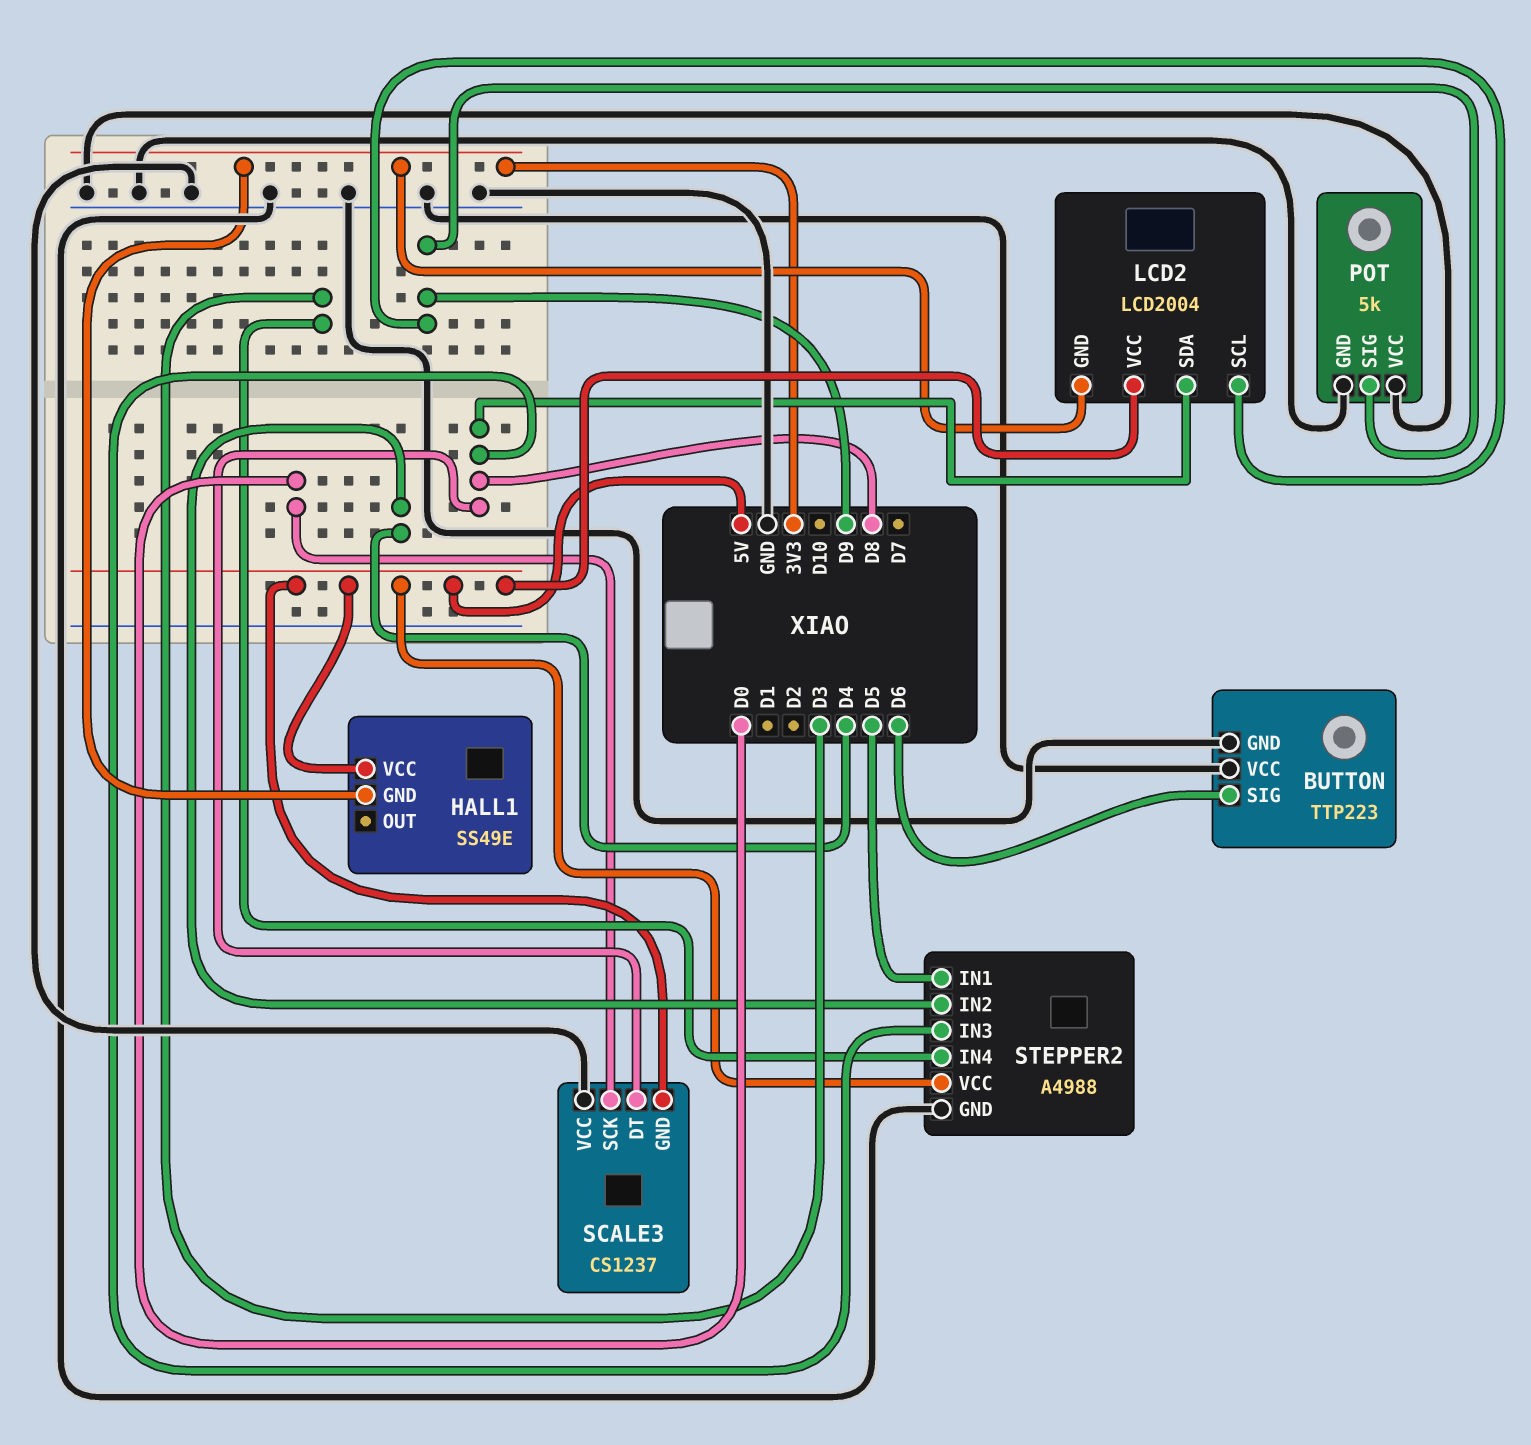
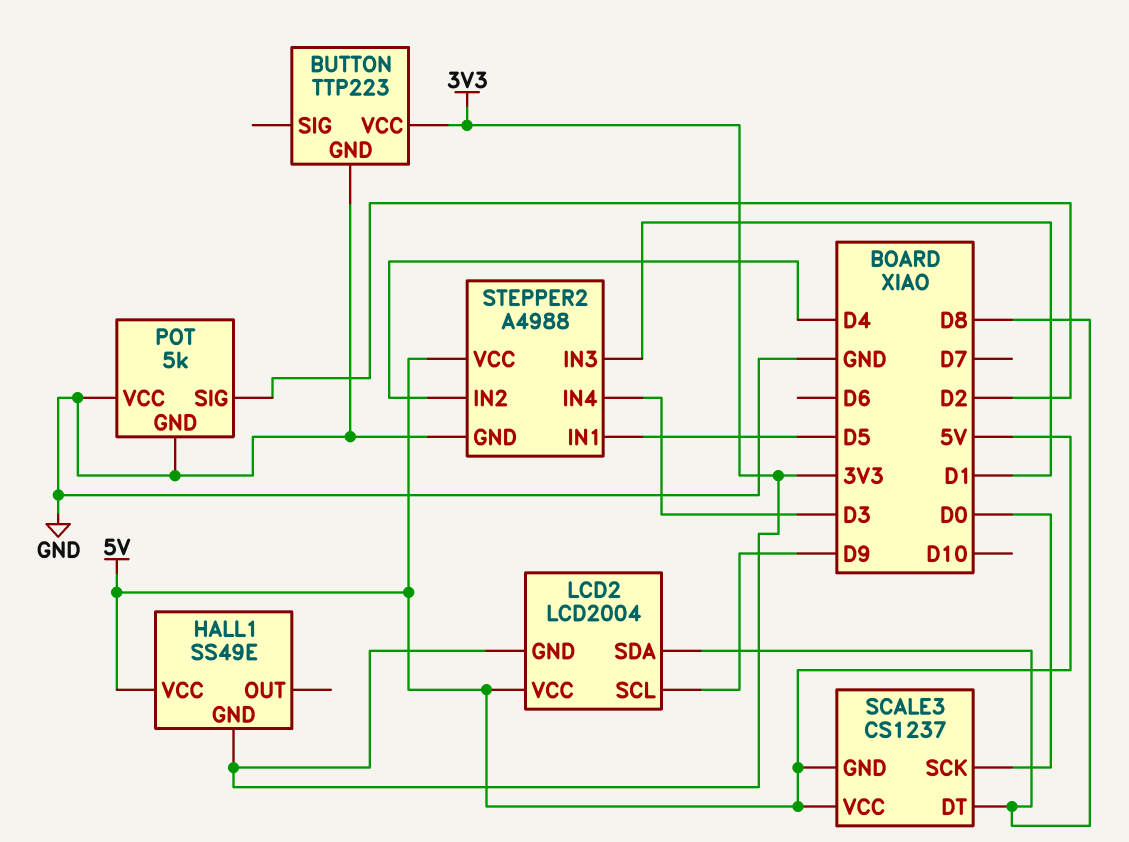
BUTTON pin SIG: D6 -> none
BUTTON pin VCC: GND -> 3V3
POT pin SIG: D9 -> D2
SCALE3 pin VCC: GND -> 5V
STEPPER2 pin IN3: D8 -> D1

